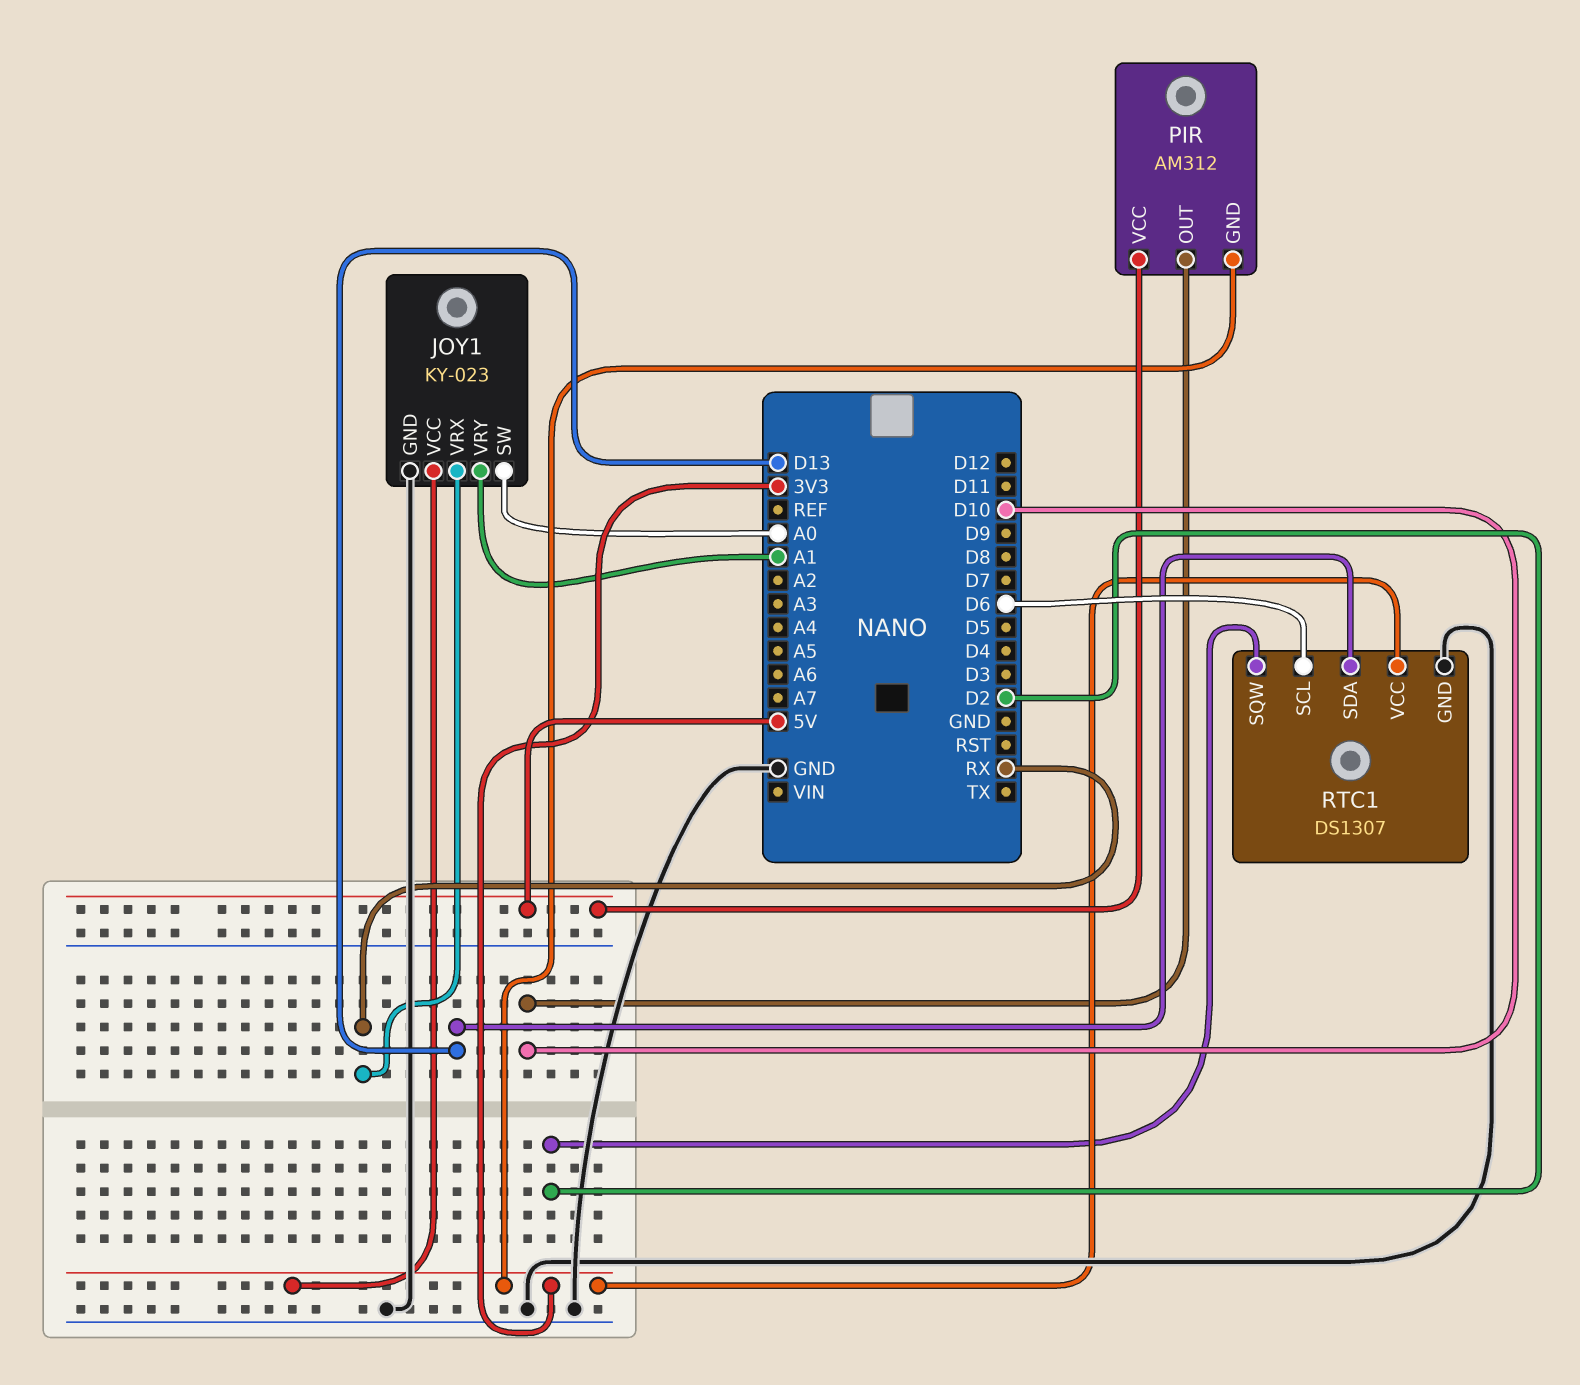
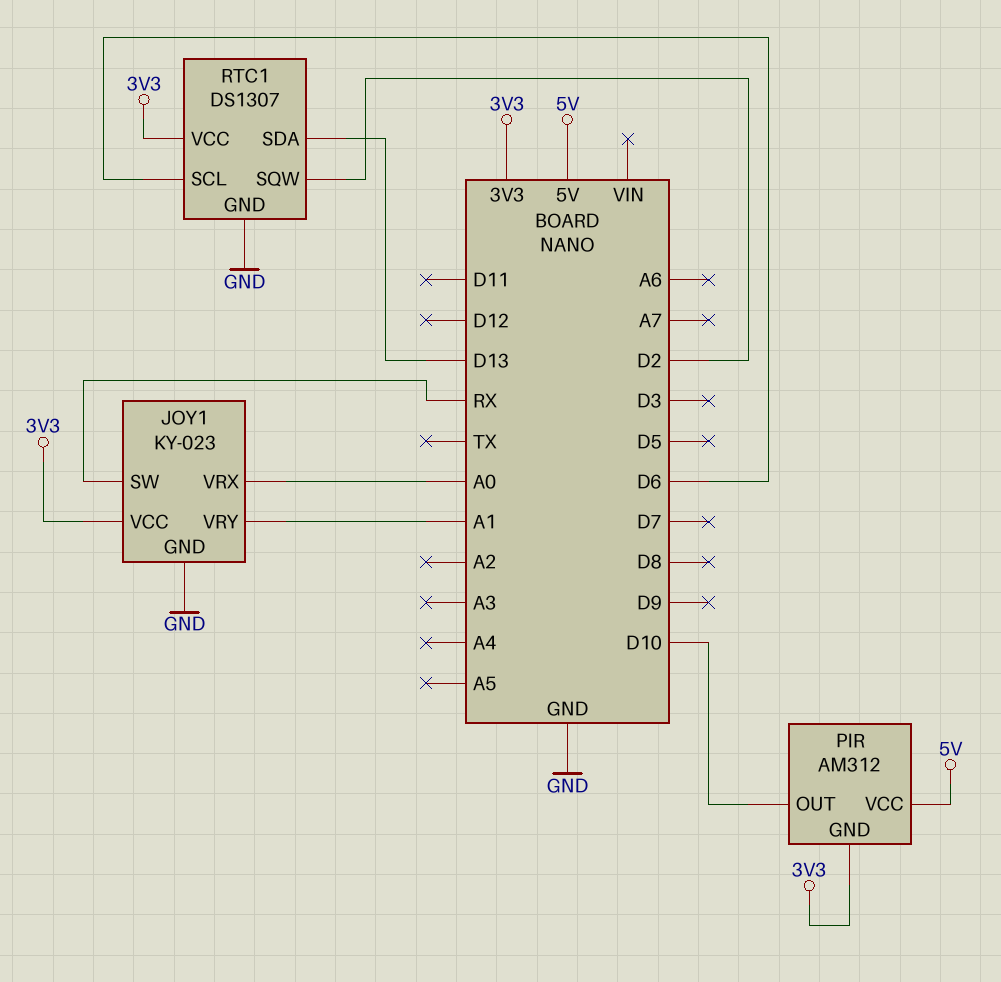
JOY1 pin SW: A0 -> RX
JOY1 pin VRX: RX -> A0

